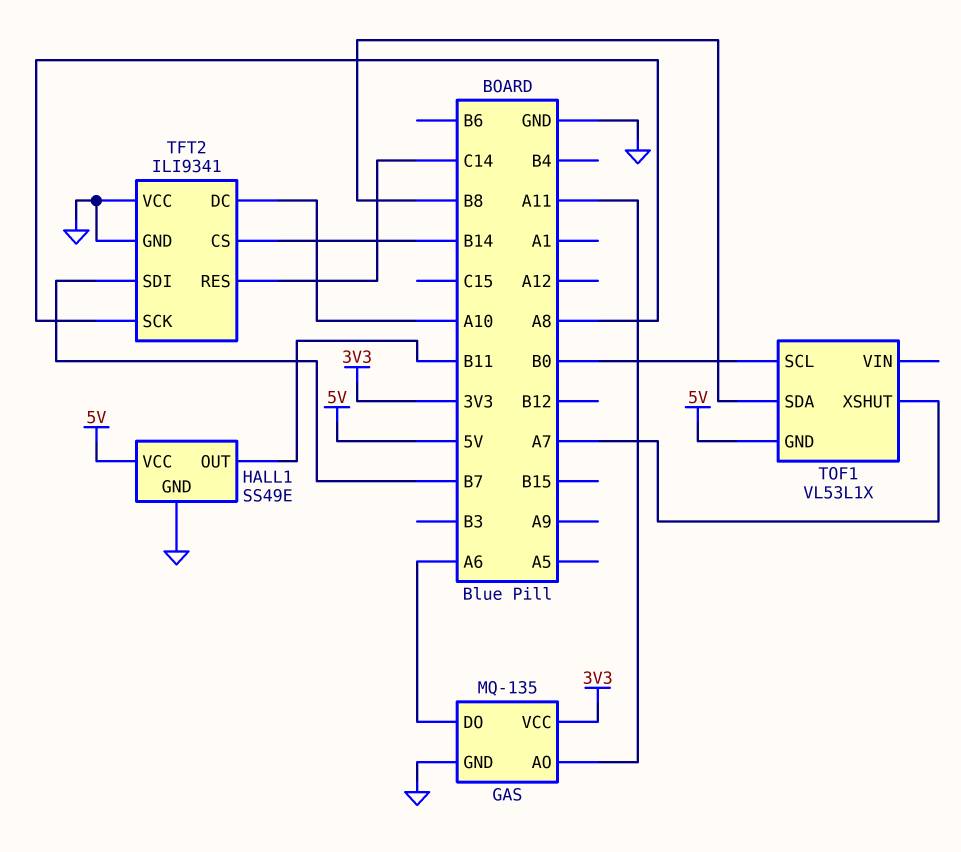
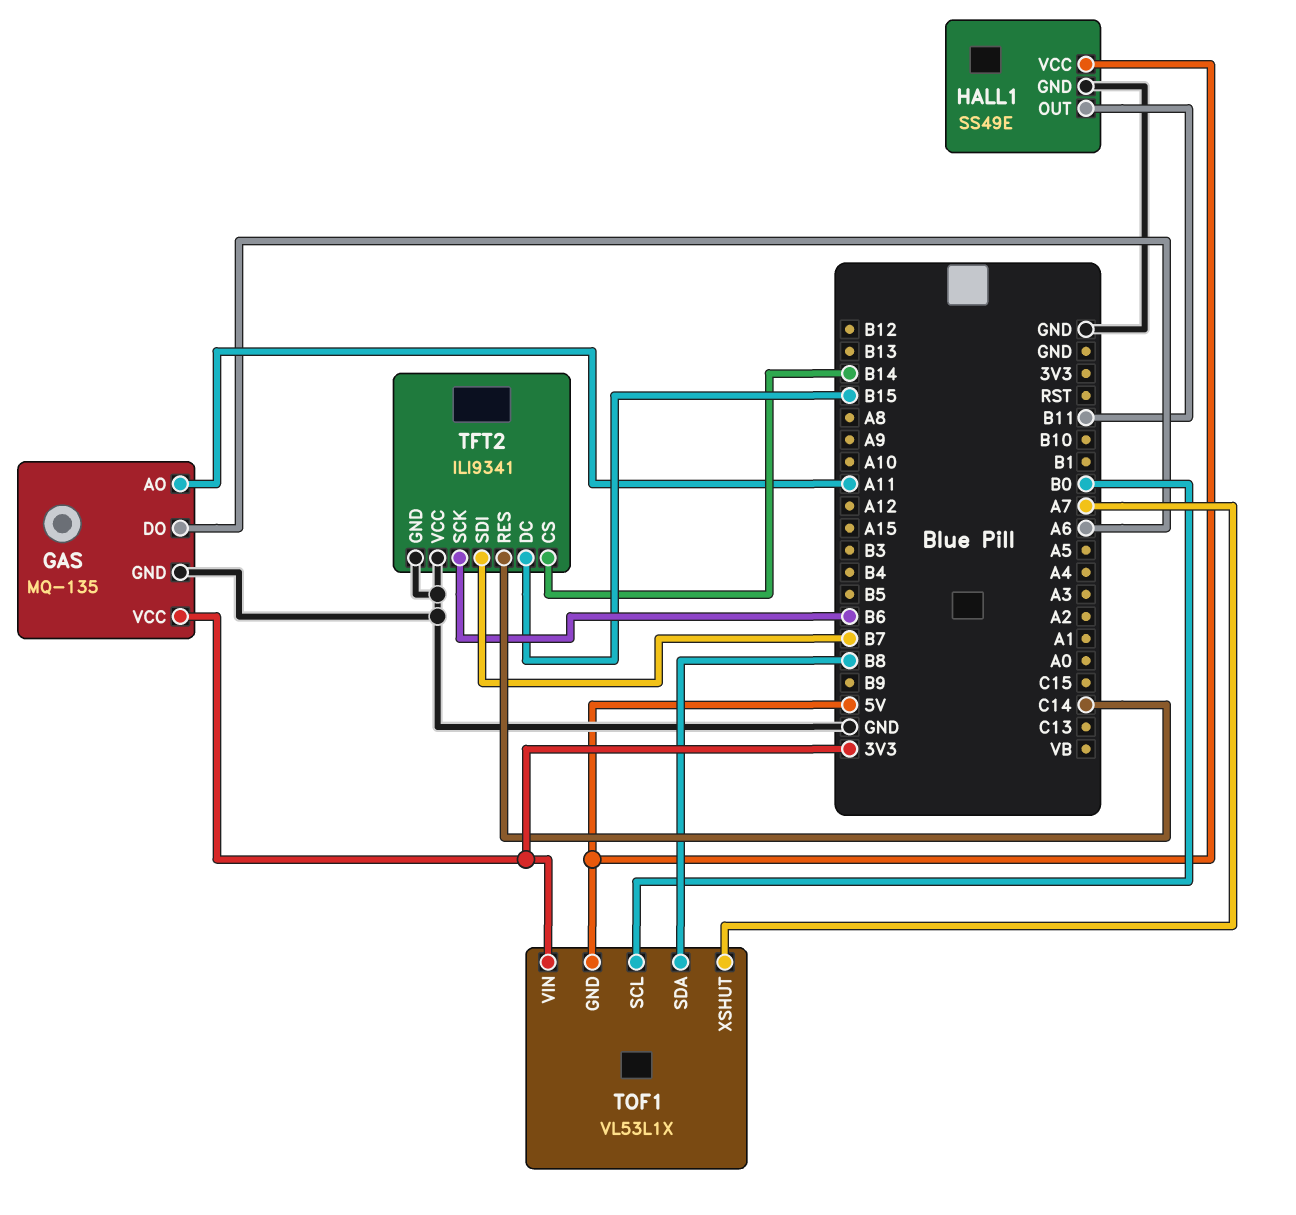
TFT2 pin DC: A10 -> B15
TFT2 pin SCK: A8 -> B6
TOF1 pin VIN: none -> 3V3

